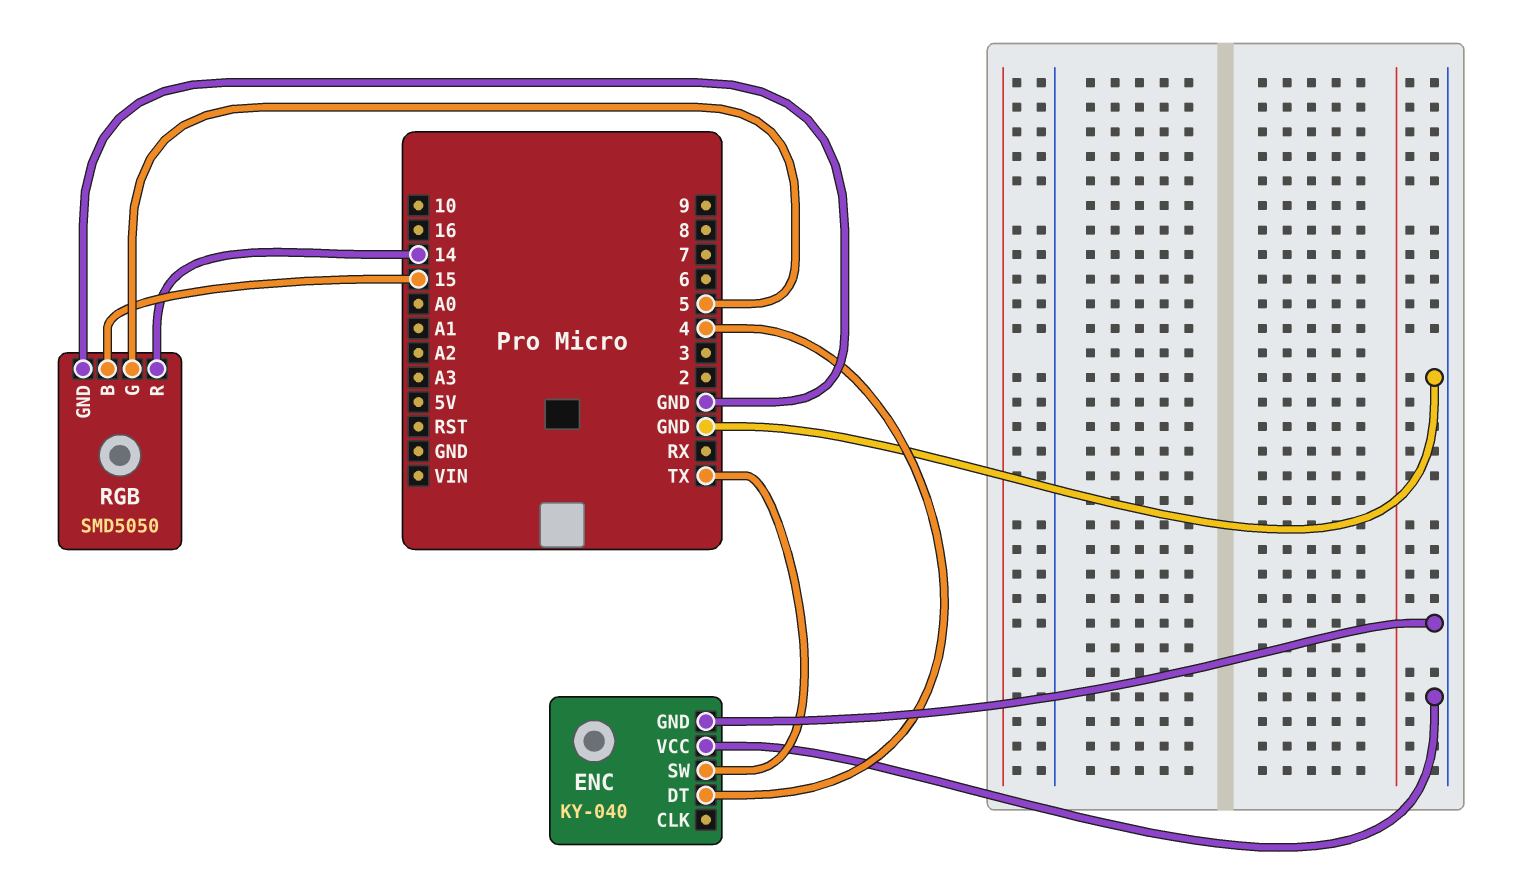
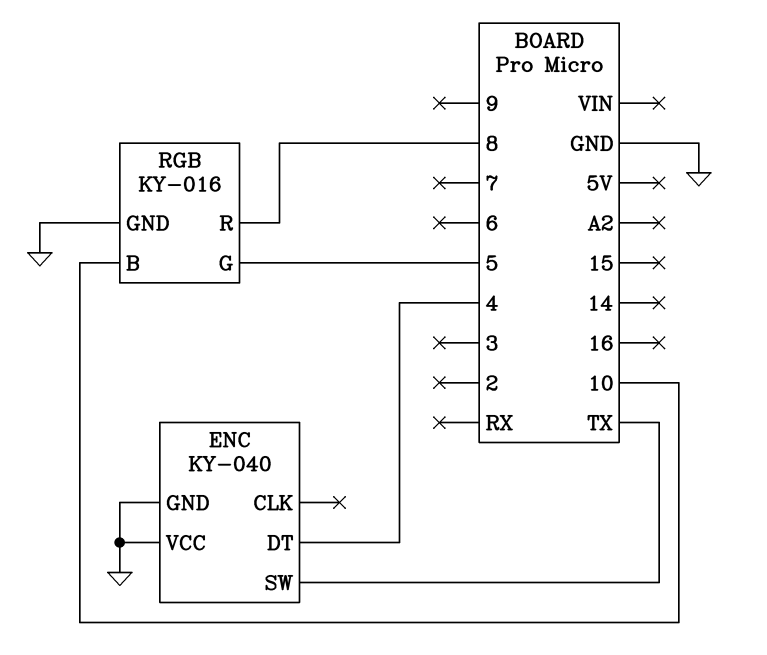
RGB: SMD5050 -> KY-016
RGB pin B: 15 -> 10
RGB pin R: 14 -> 8

